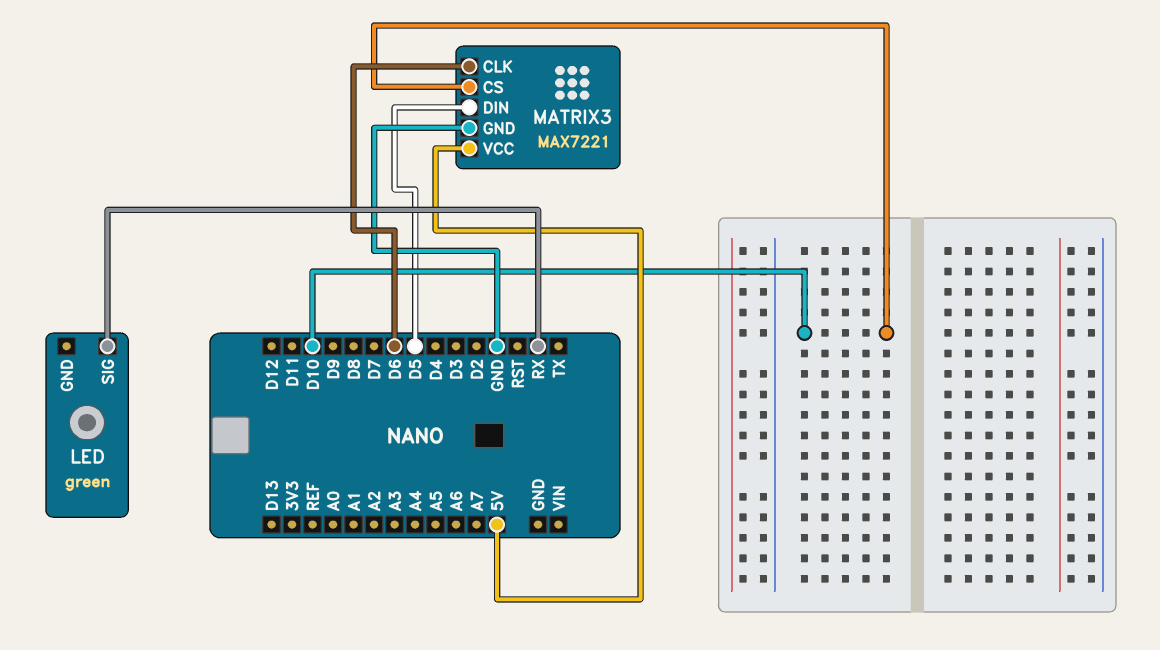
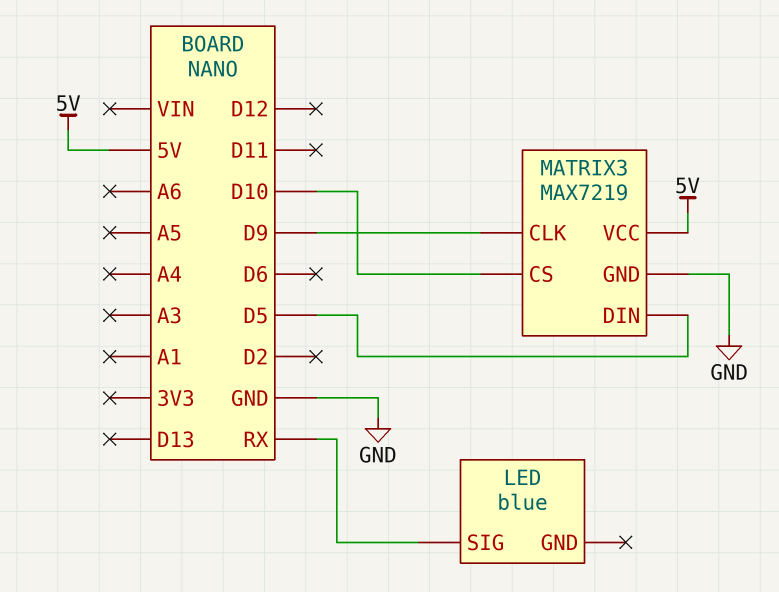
LED: green -> blue
MATRIX3: MAX7221 -> MAX7219
MATRIX3 pin CLK: D6 -> D9

